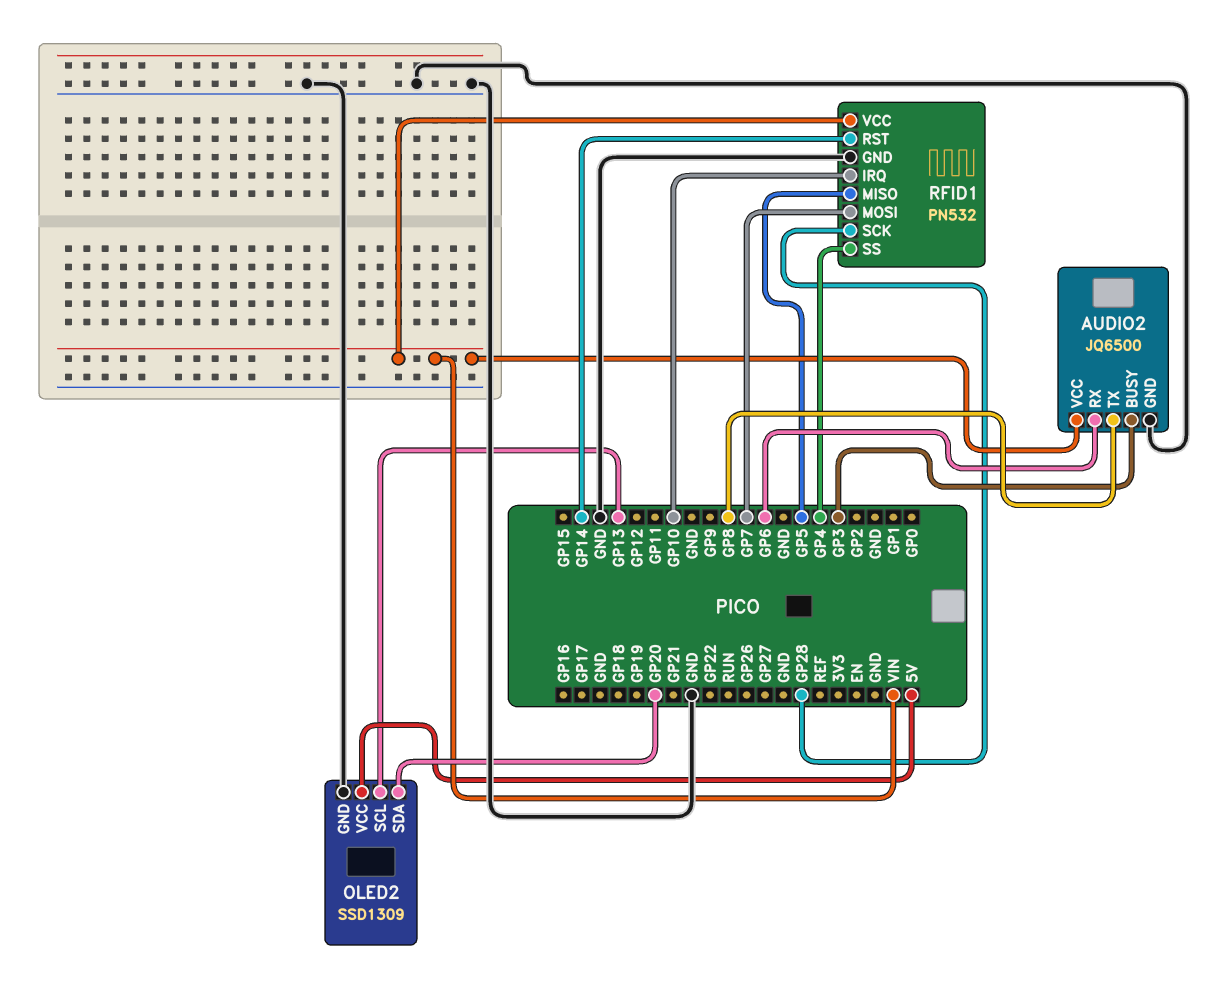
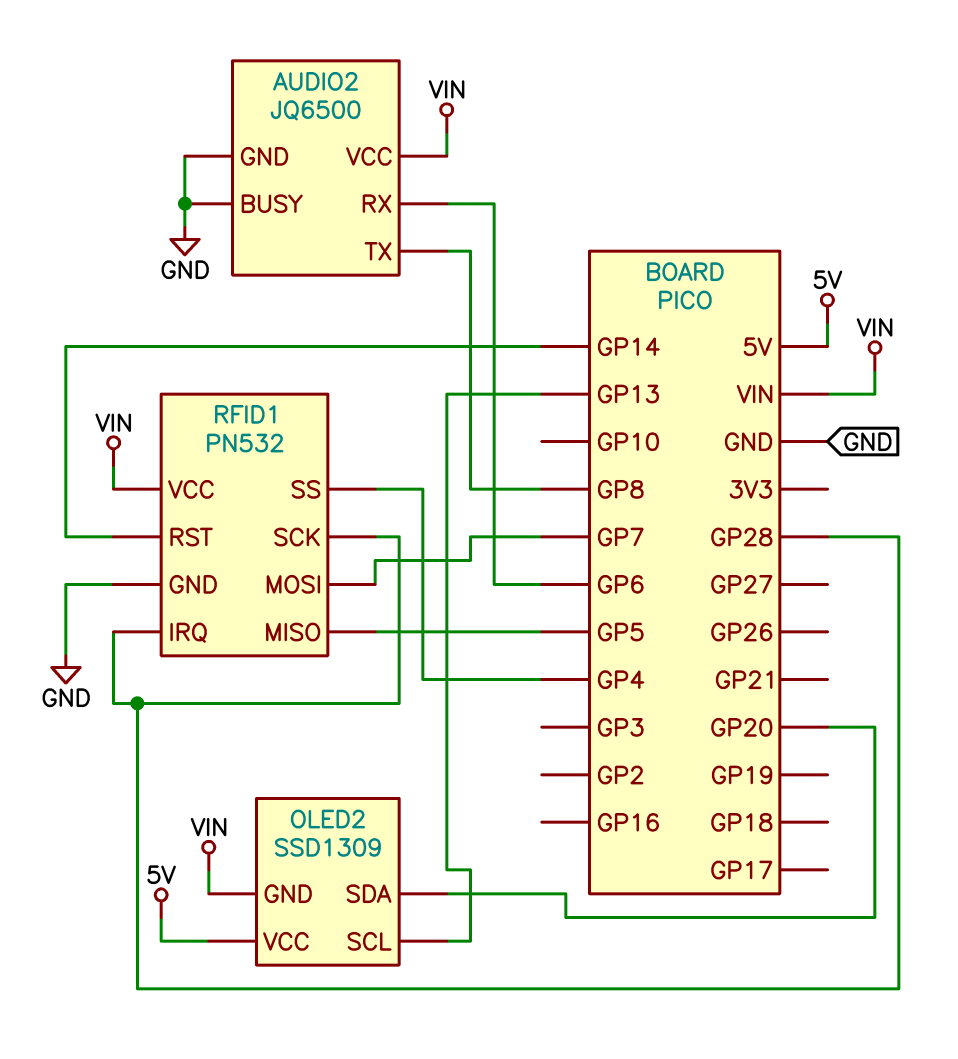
AUDIO2 pin BUSY: GP3 -> GND
OLED2 pin GND: GND -> VIN
RFID1 pin IRQ: GP10 -> GP28

